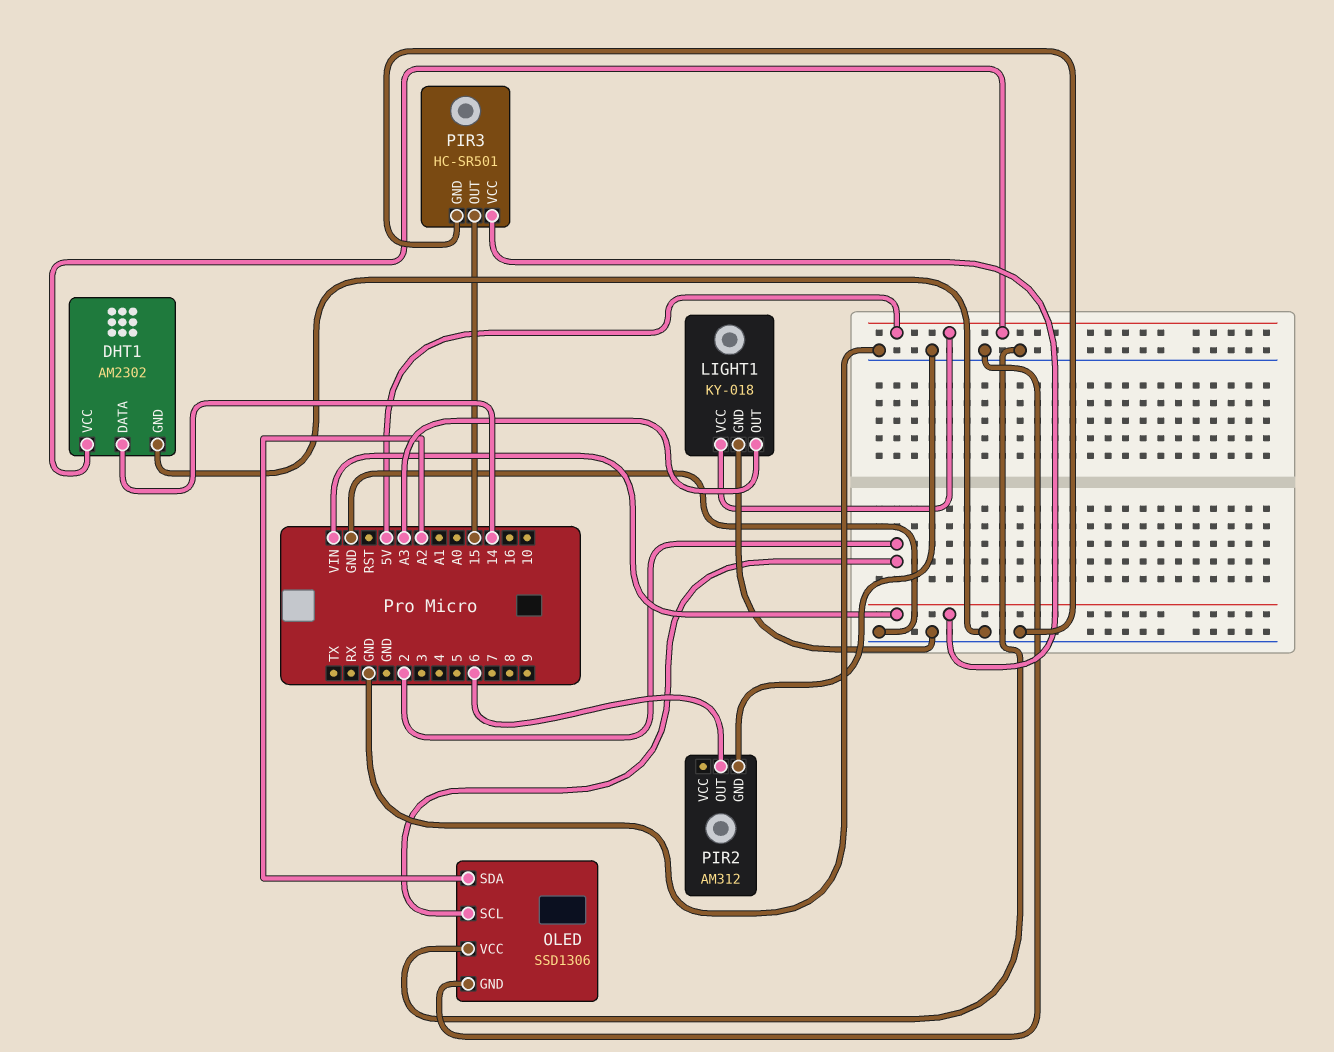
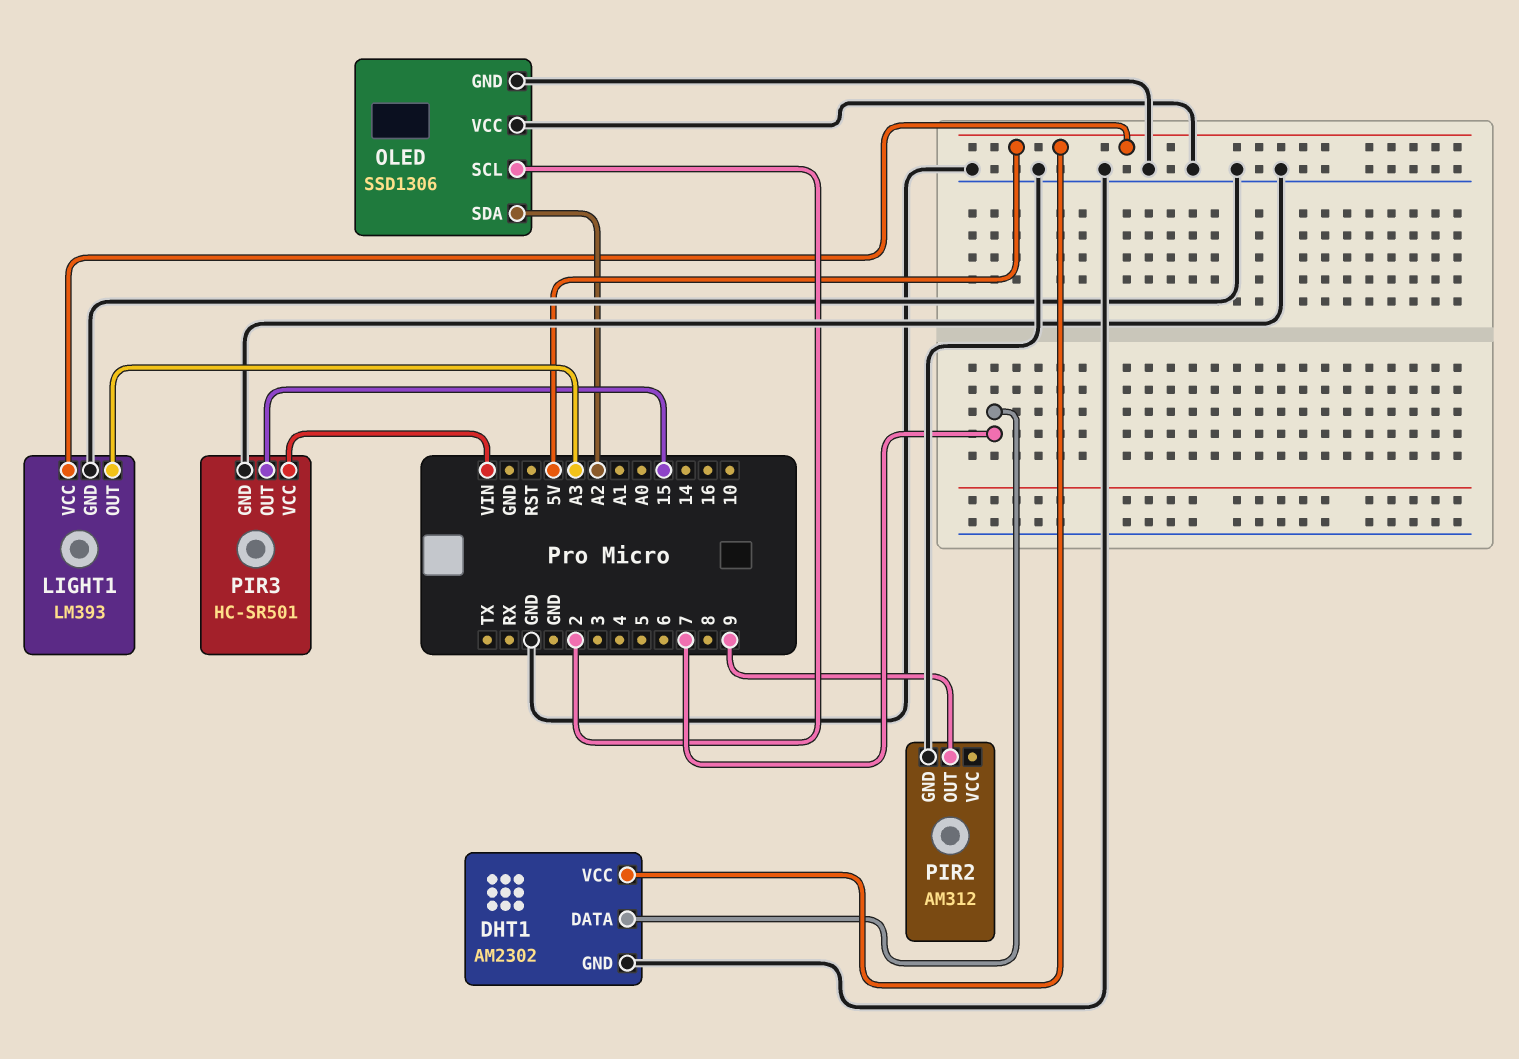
DHT1 pin DATA: 14 -> 7
LIGHT1: KY-018 -> LM393
PIR2 pin OUT: 6 -> 9

